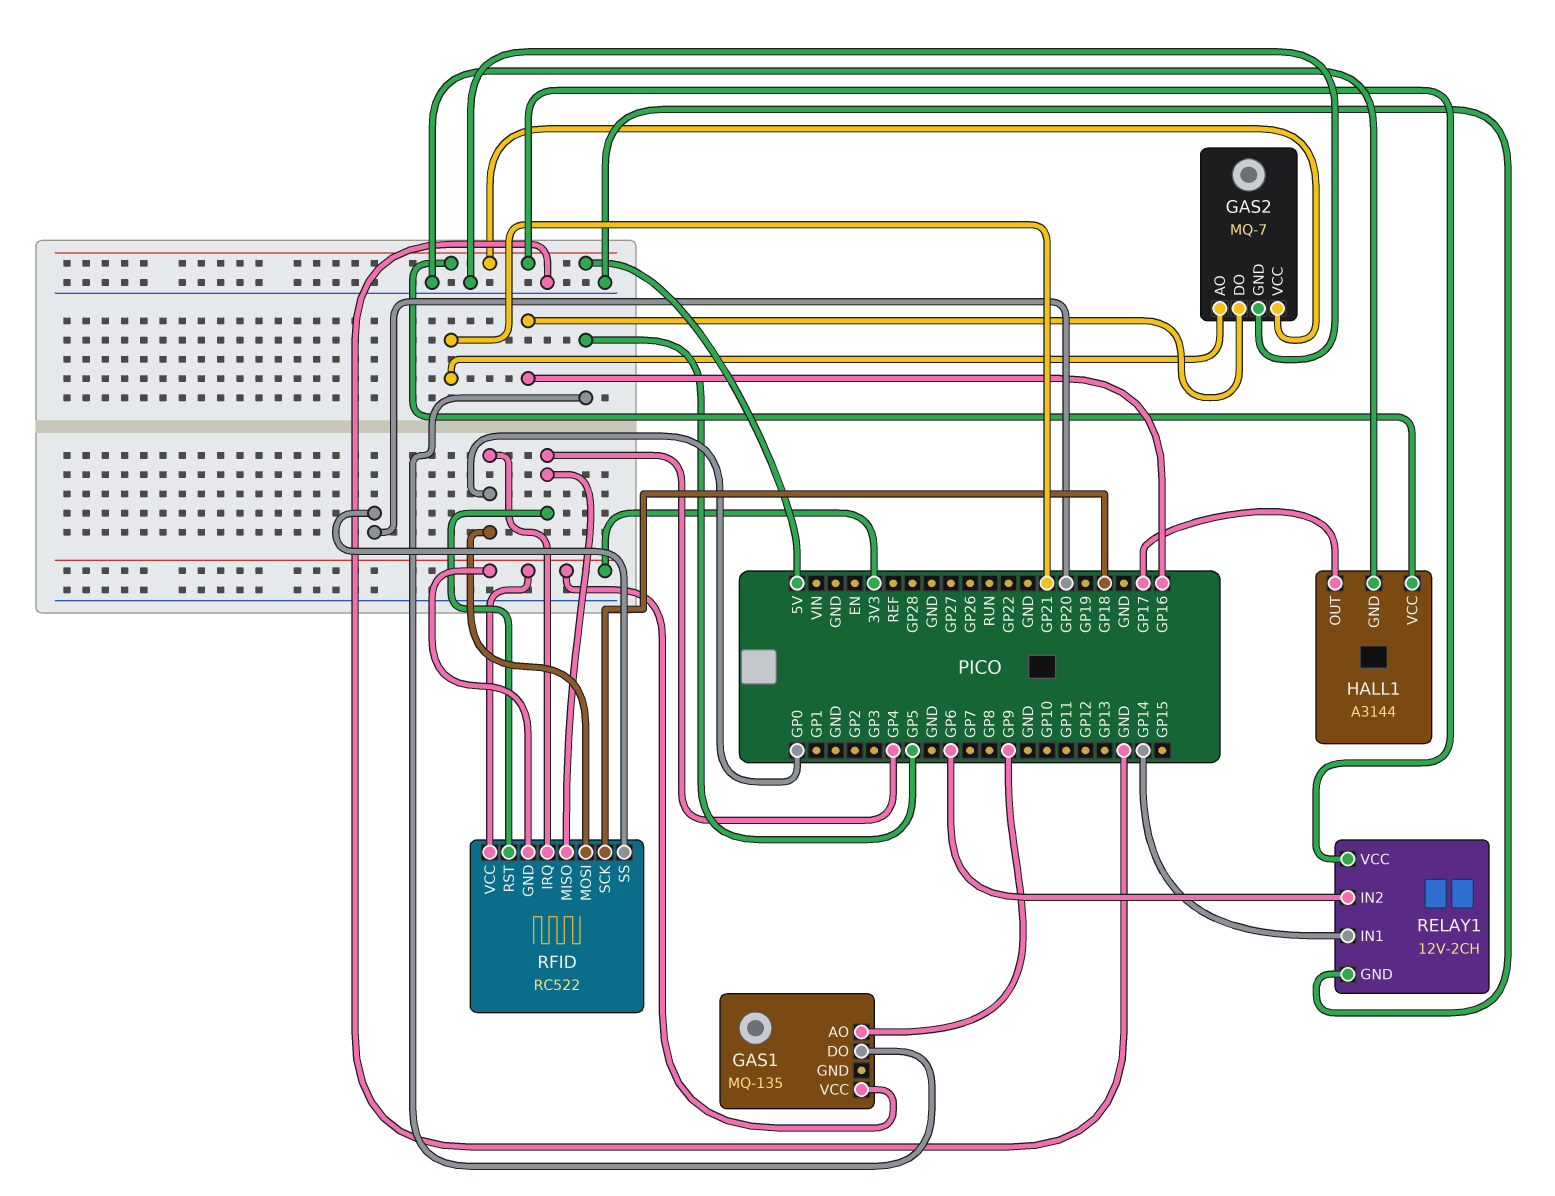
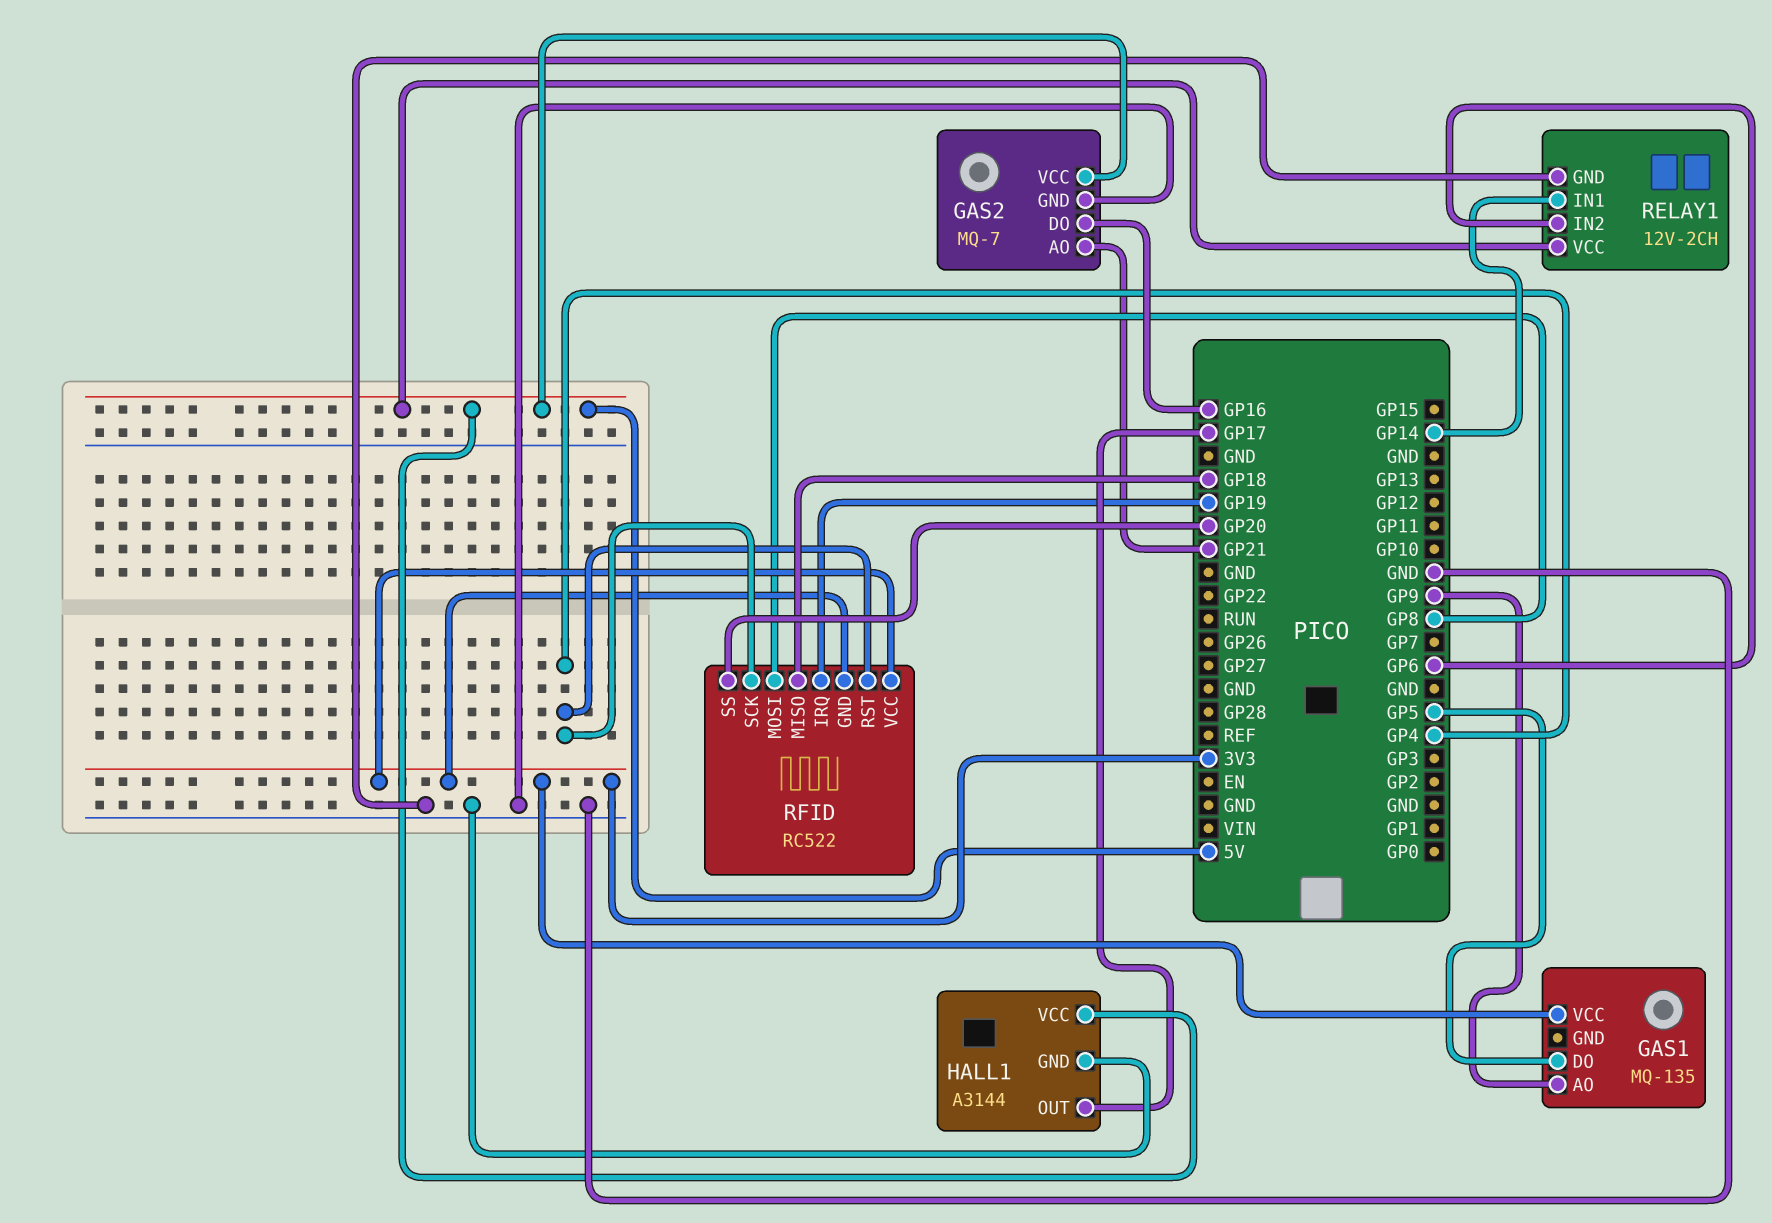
RFID pin IRQ: GP0 -> GP19
RFID pin MISO: GP4 -> GP18
RFID pin MOSI: GP0 -> GP8
RFID pin SCK: GP18 -> GP4

